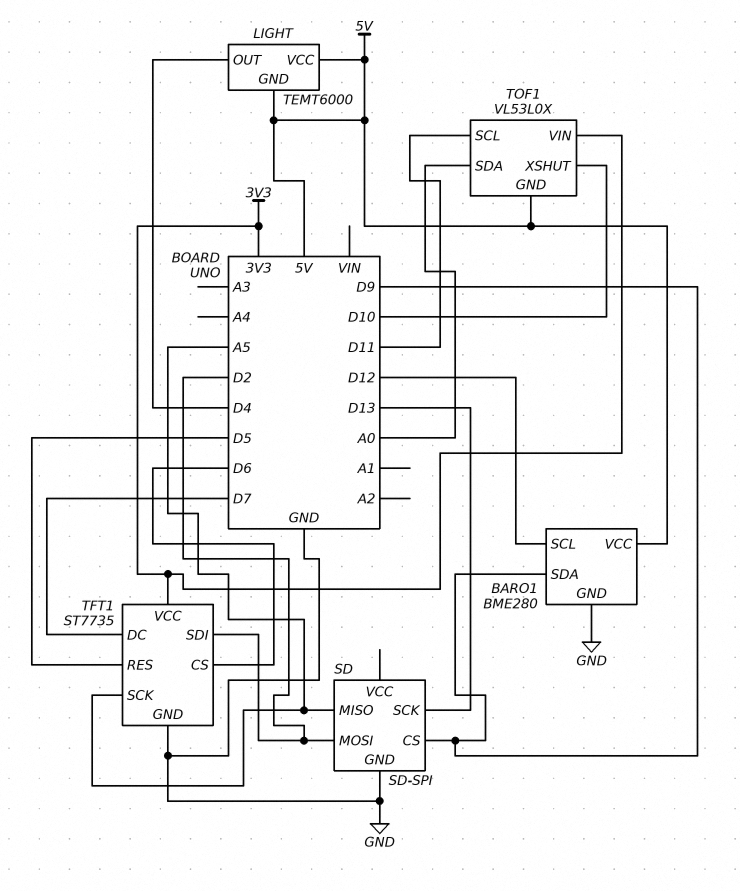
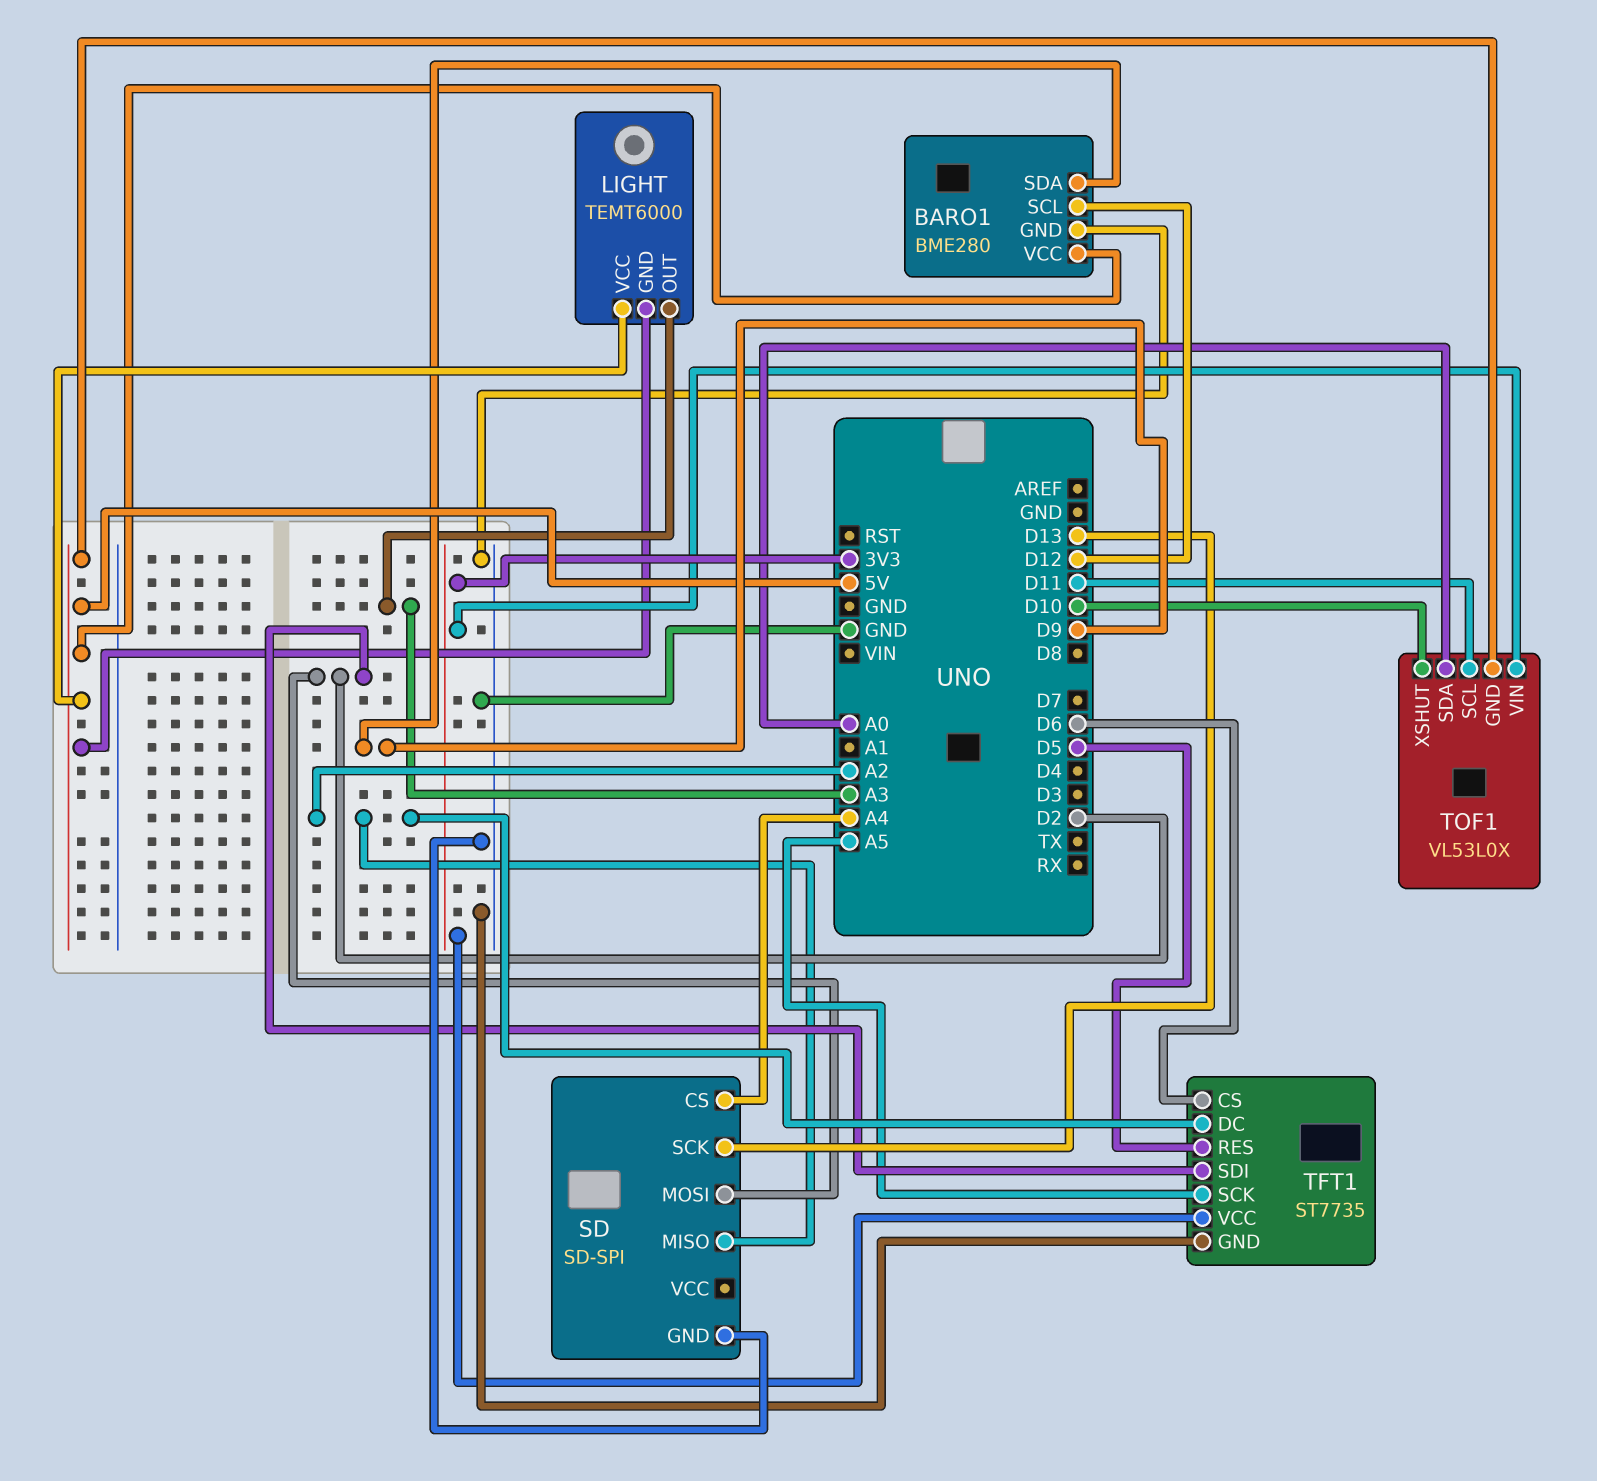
LIGHT pin OUT: D4 -> A3
SD pin CS: D9 -> A4
SD pin MISO: A5 -> A2
TFT1 pin DC: D7 -> A2

